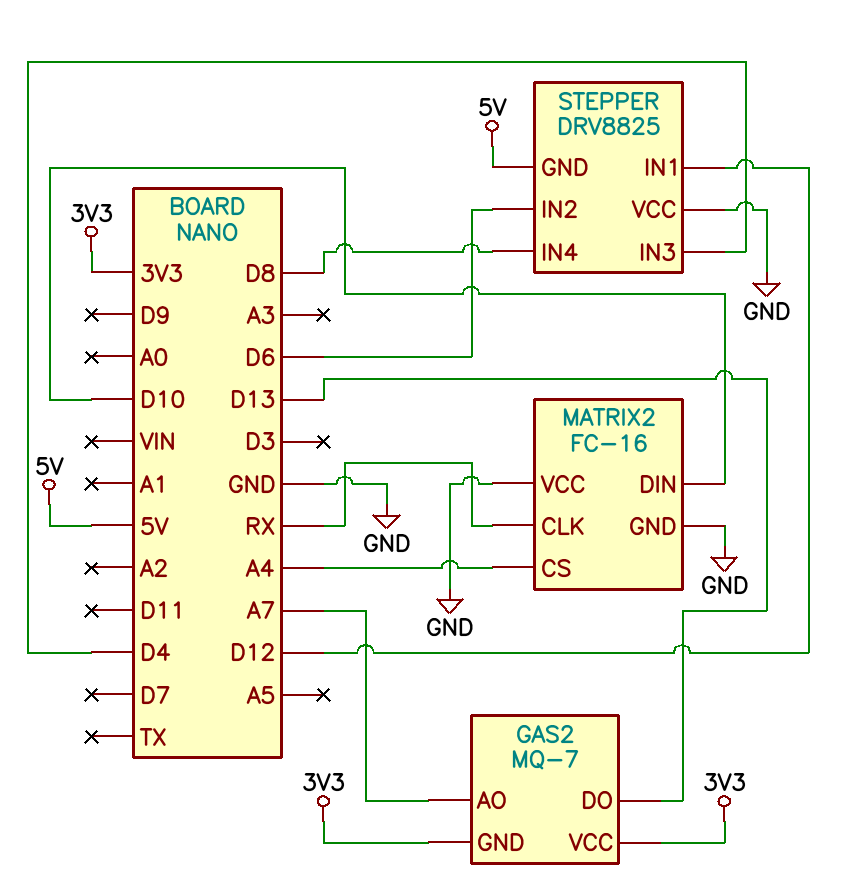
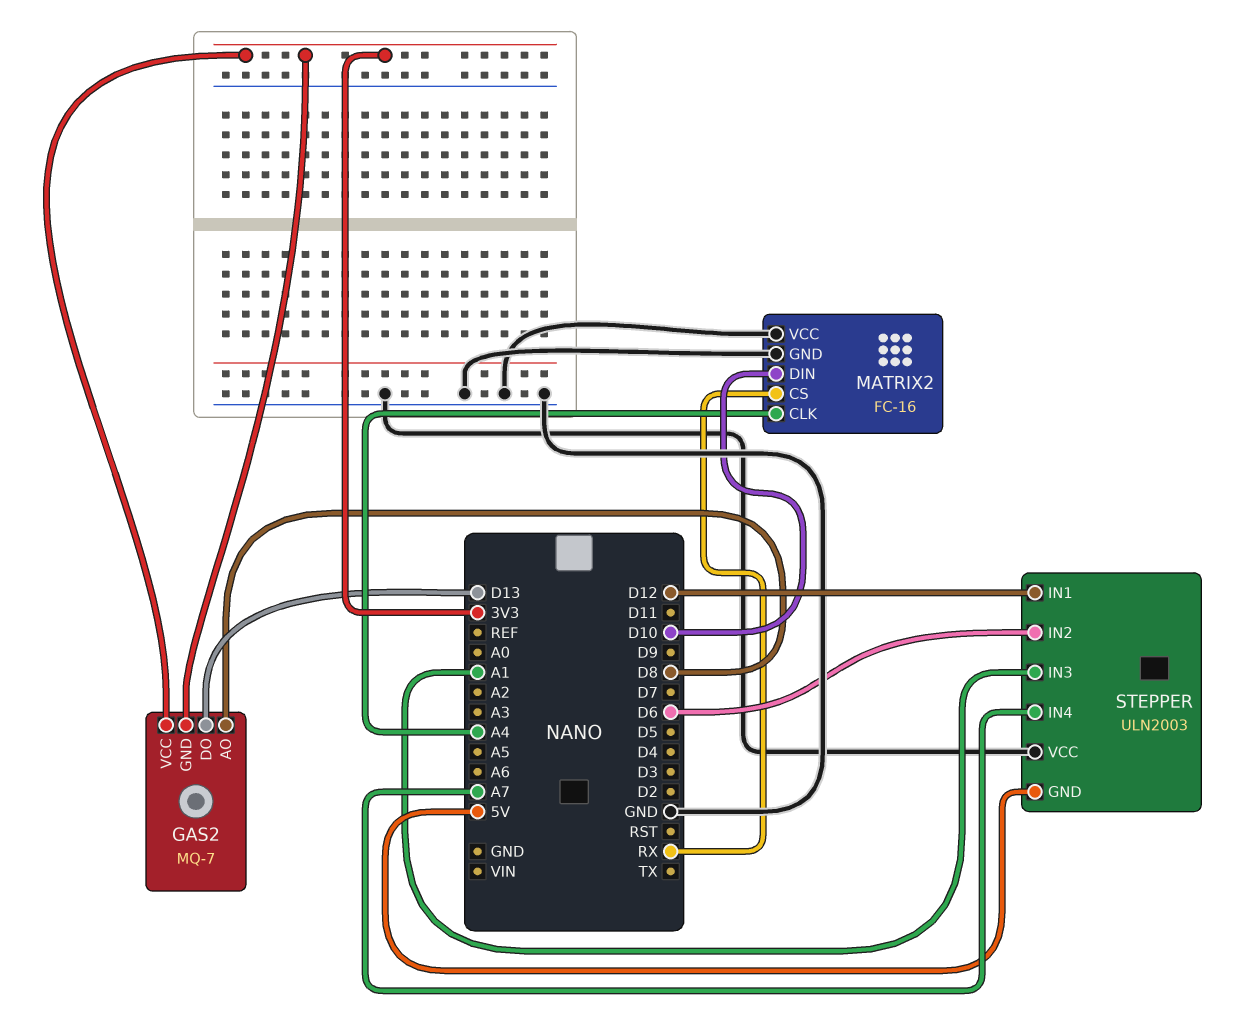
GAS2 pin AO: A7 -> D8
MATRIX2 pin CLK: RX -> A4
MATRIX2 pin CS: A4 -> RX
STEPPER: DRV8825 -> ULN2003
STEPPER pin IN3: D4 -> A1
STEPPER pin IN4: D8 -> A7

